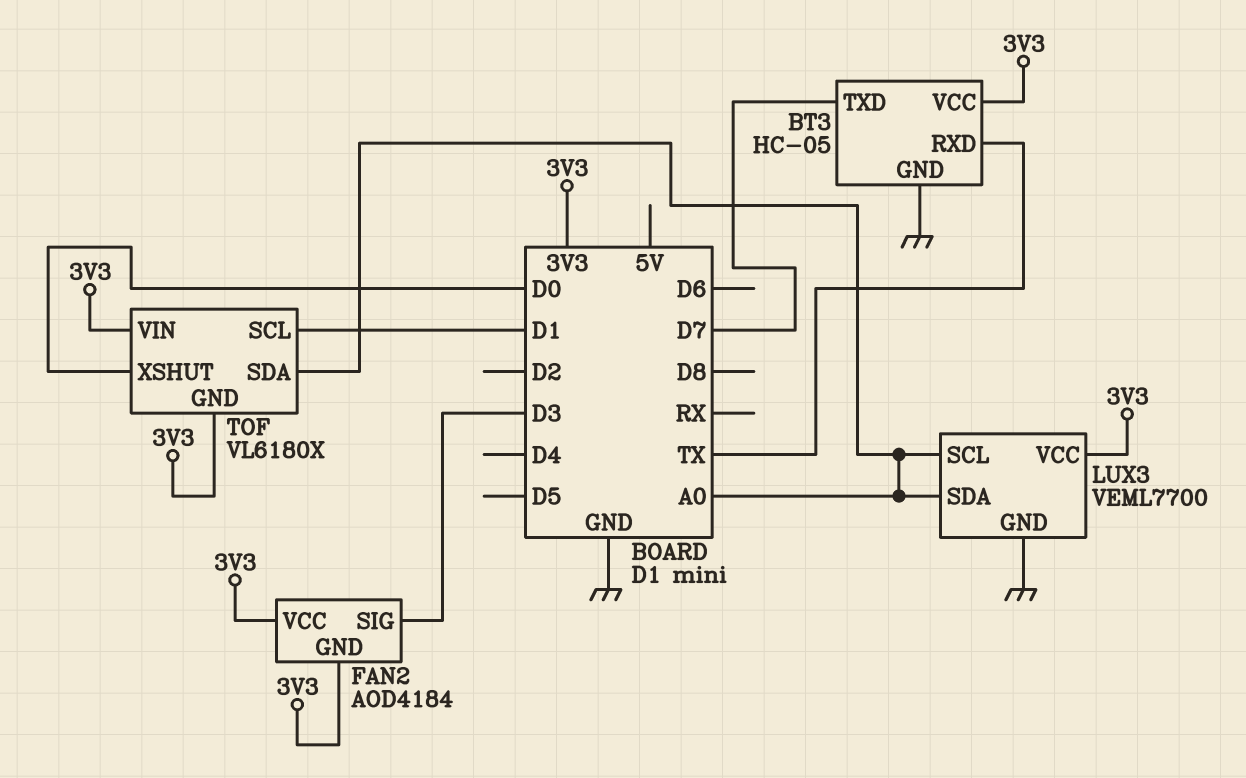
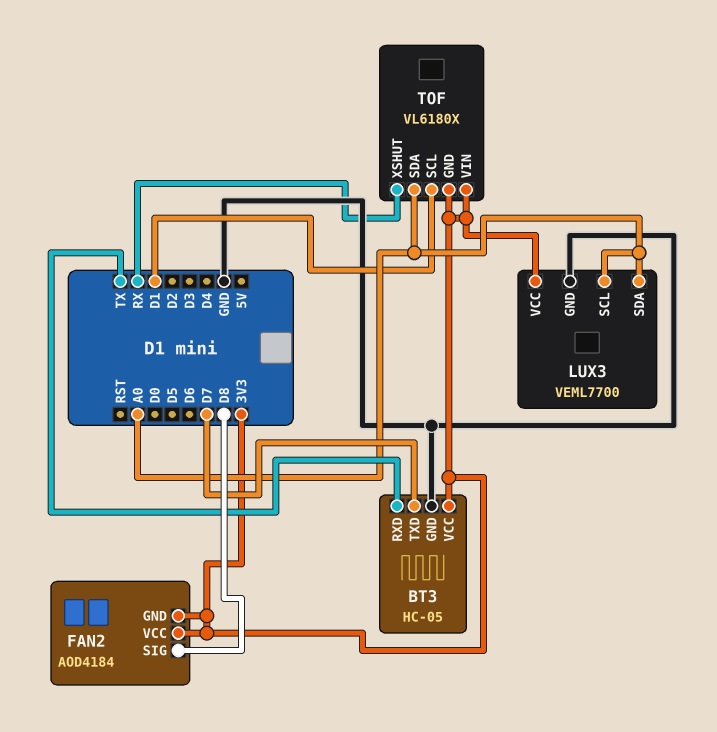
FAN2 pin SIG: D3 -> D8
TOF pin XSHUT: D0 -> RX

